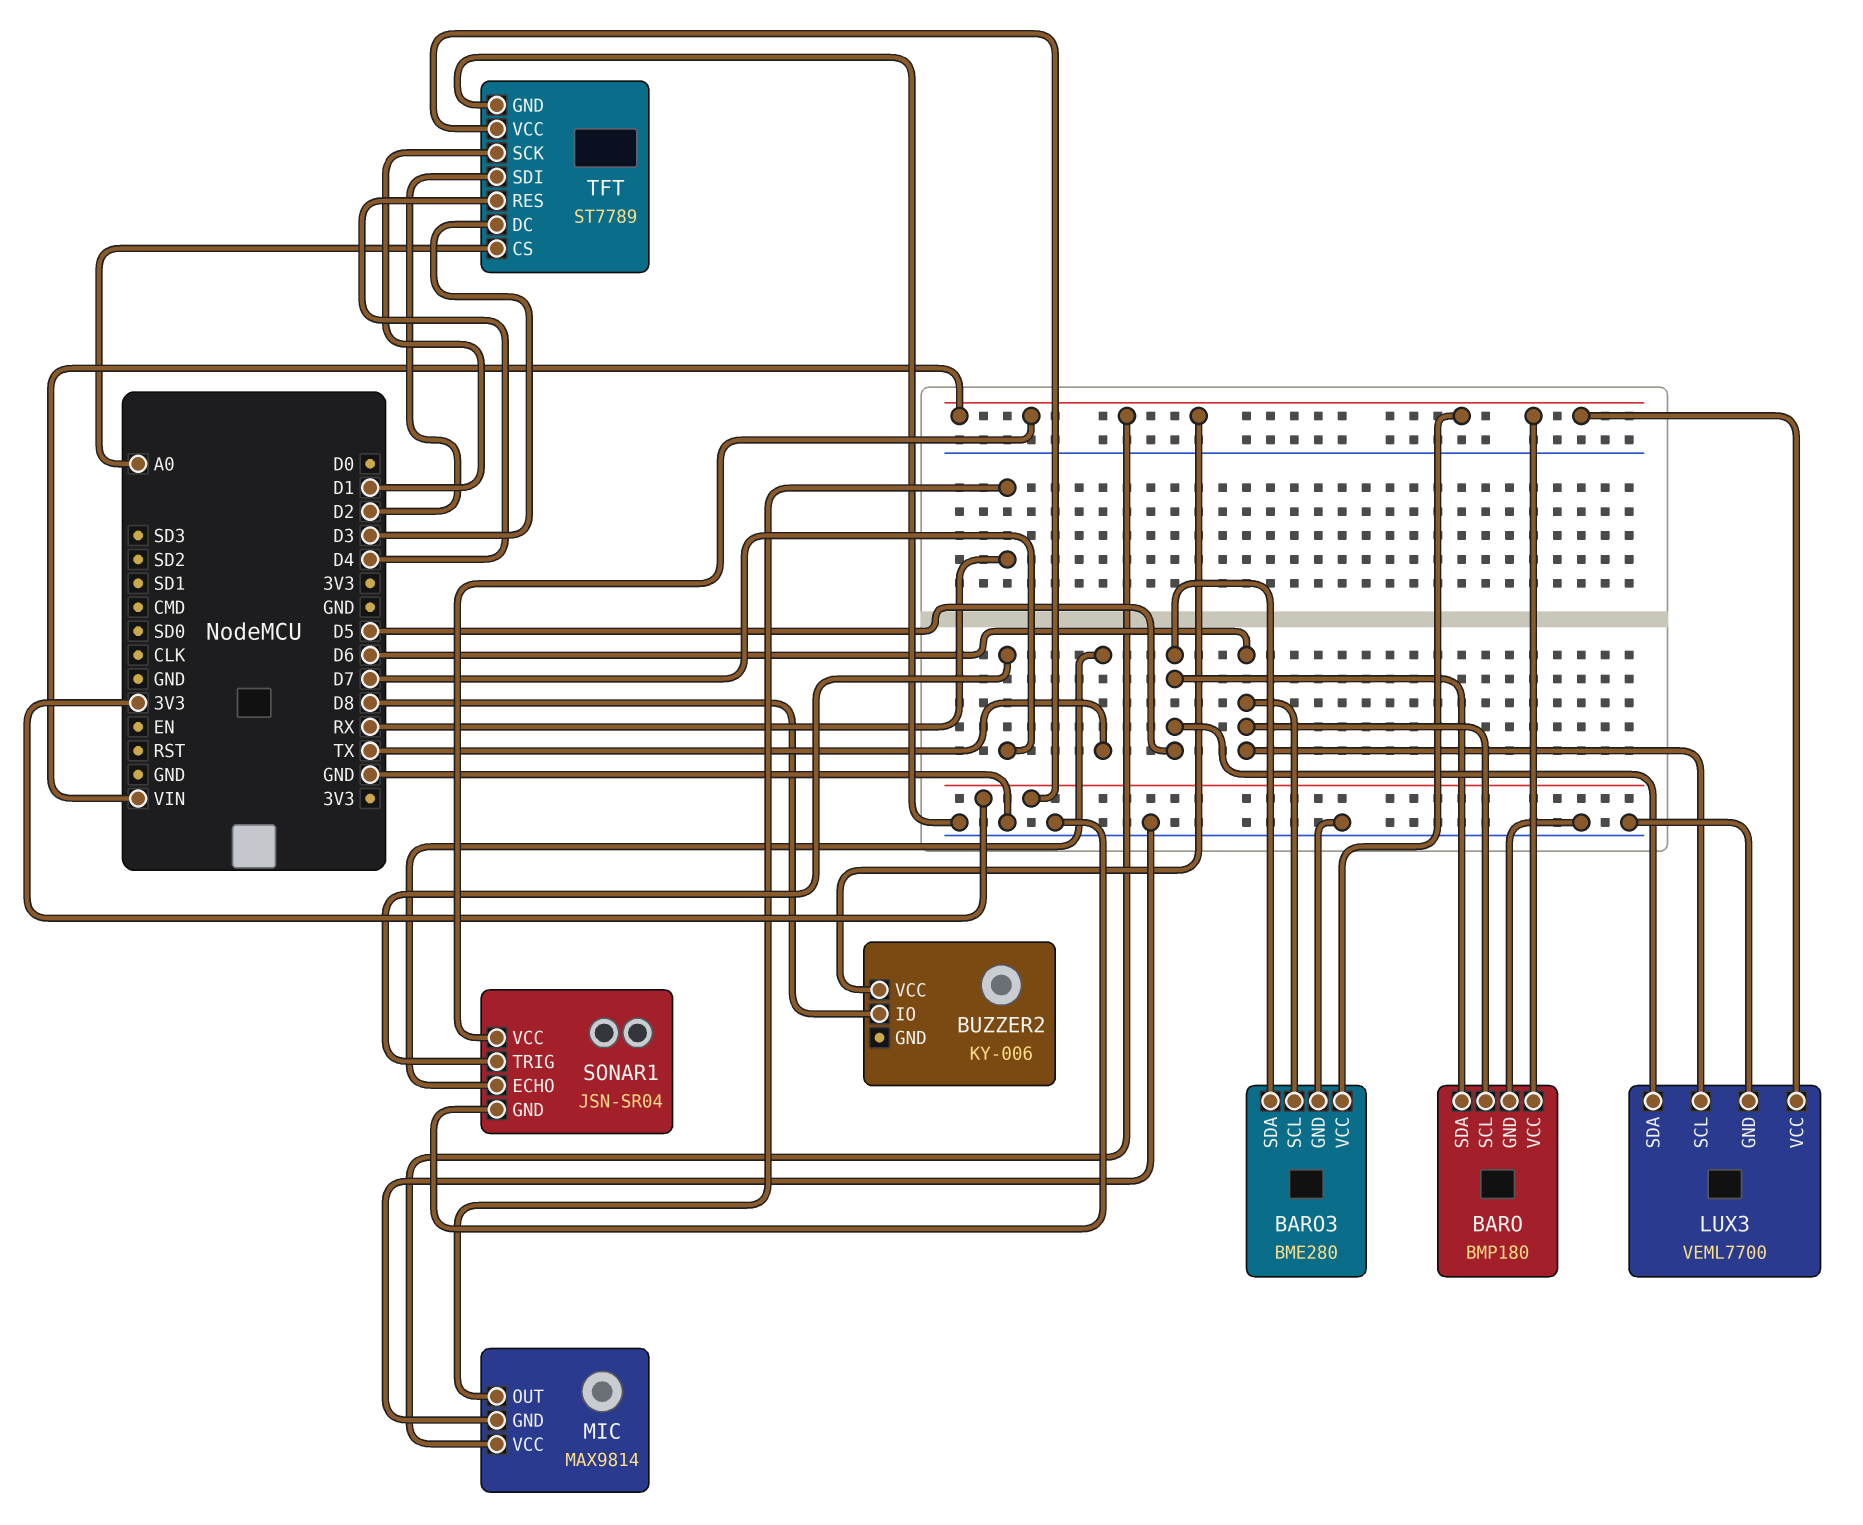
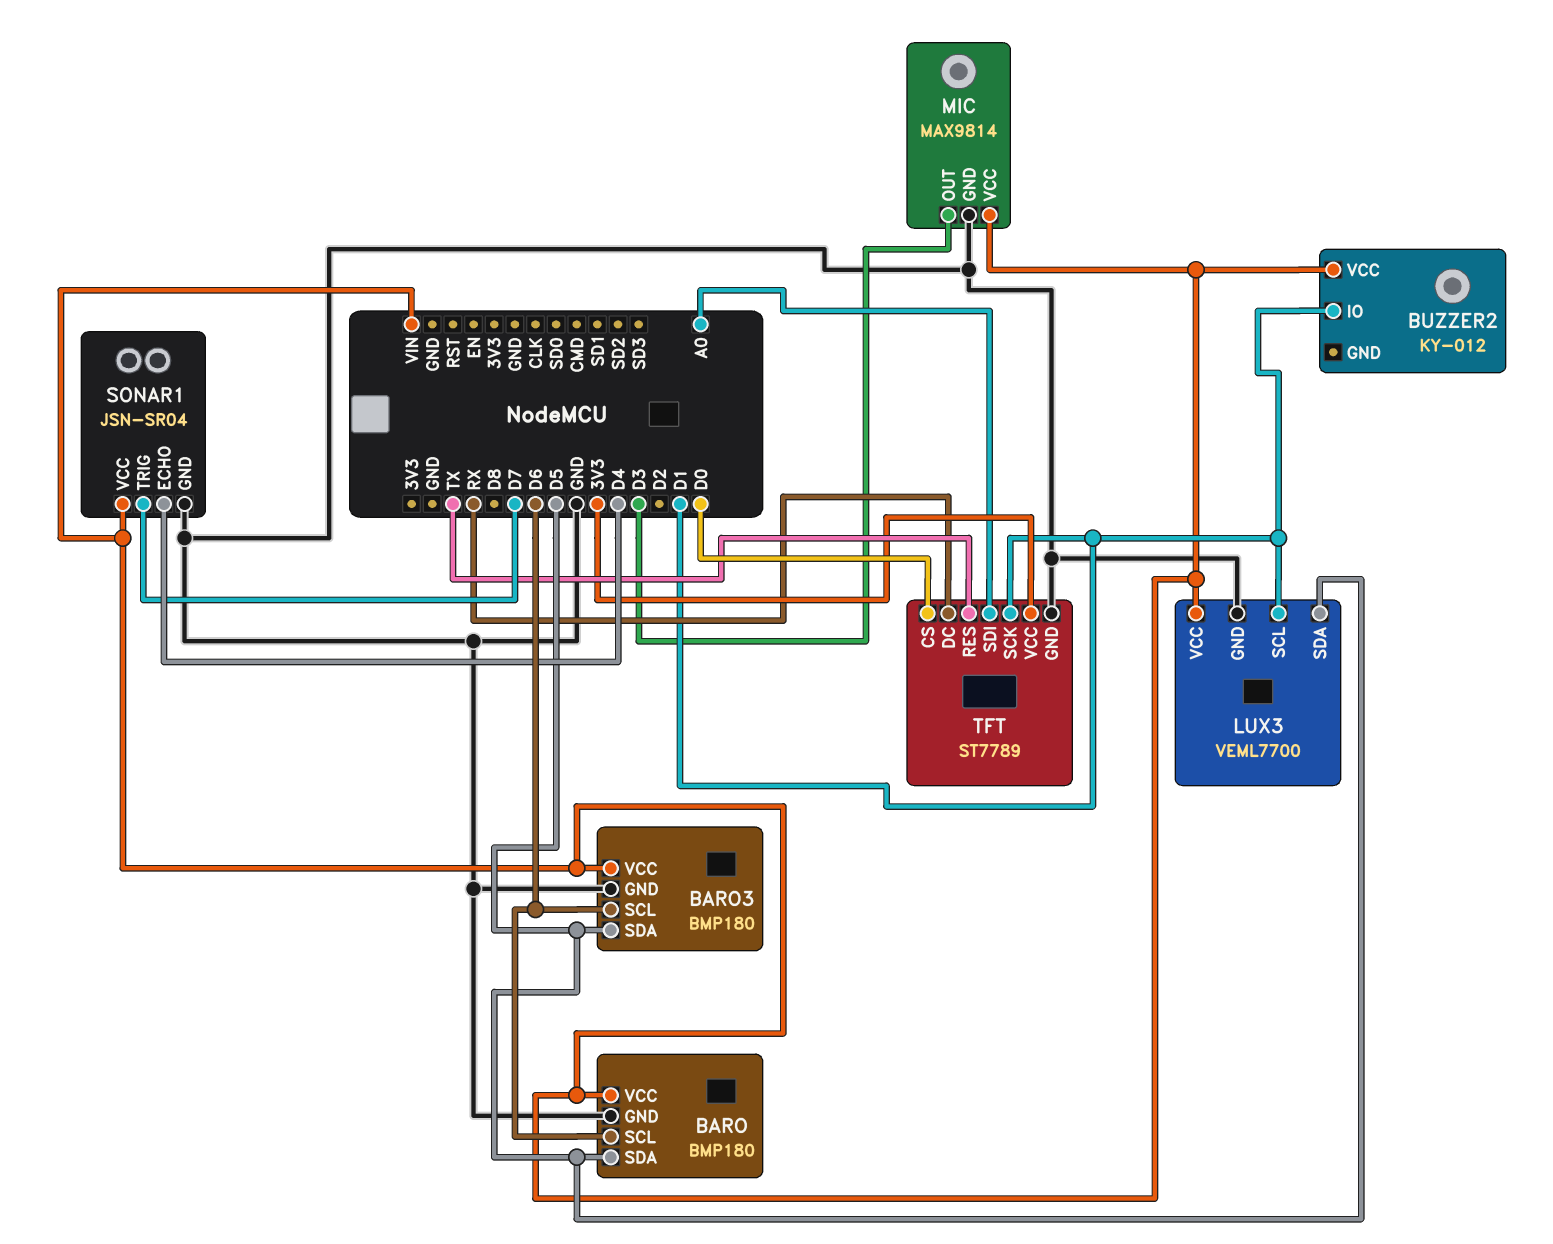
BARO3: BME280 -> BMP180
BUZZER2: KY-006 -> KY-012
BUZZER2 pin IO: D8 -> D1
LUX3 pin SCL: D6 -> D1
MIC pin OUT: RX -> D3
SONAR1 pin ECHO: TX -> D4
TFT pin CS: A0 -> D0
TFT pin DC: D3 -> RX
TFT pin RES: D4 -> TX
TFT pin SDI: D2 -> A0

